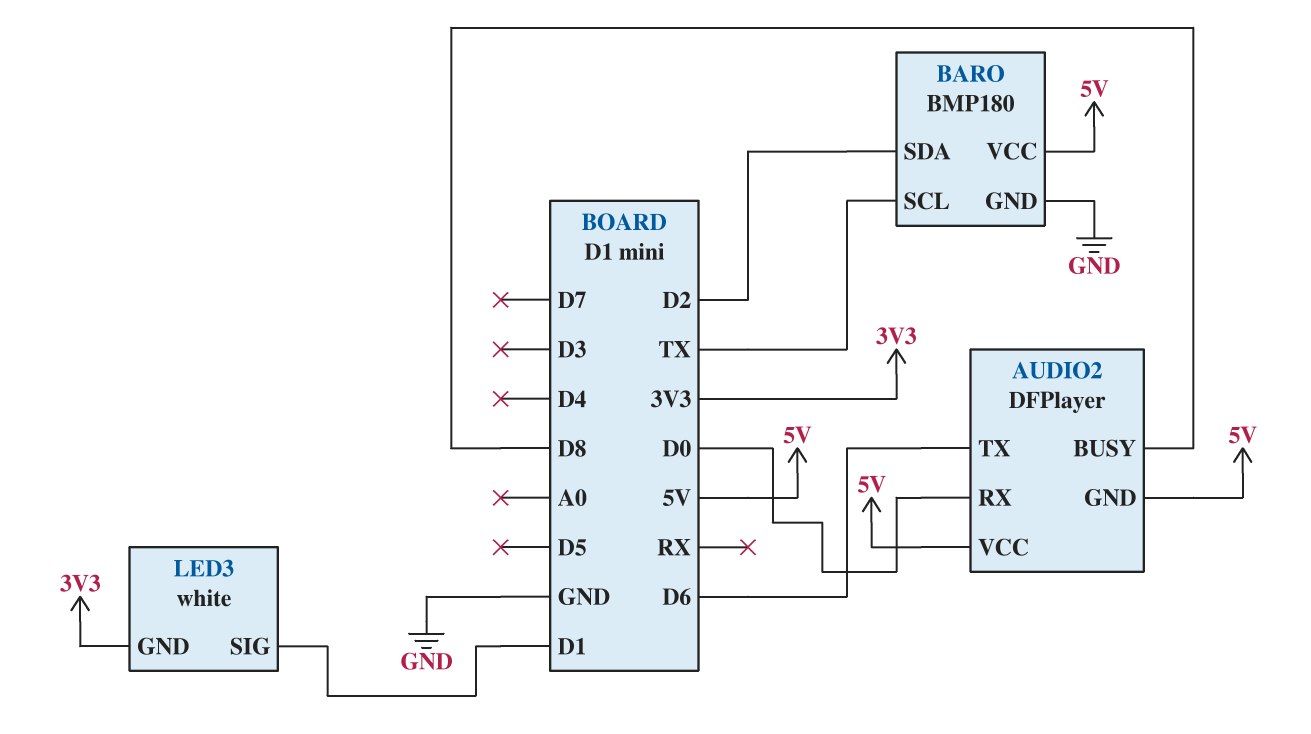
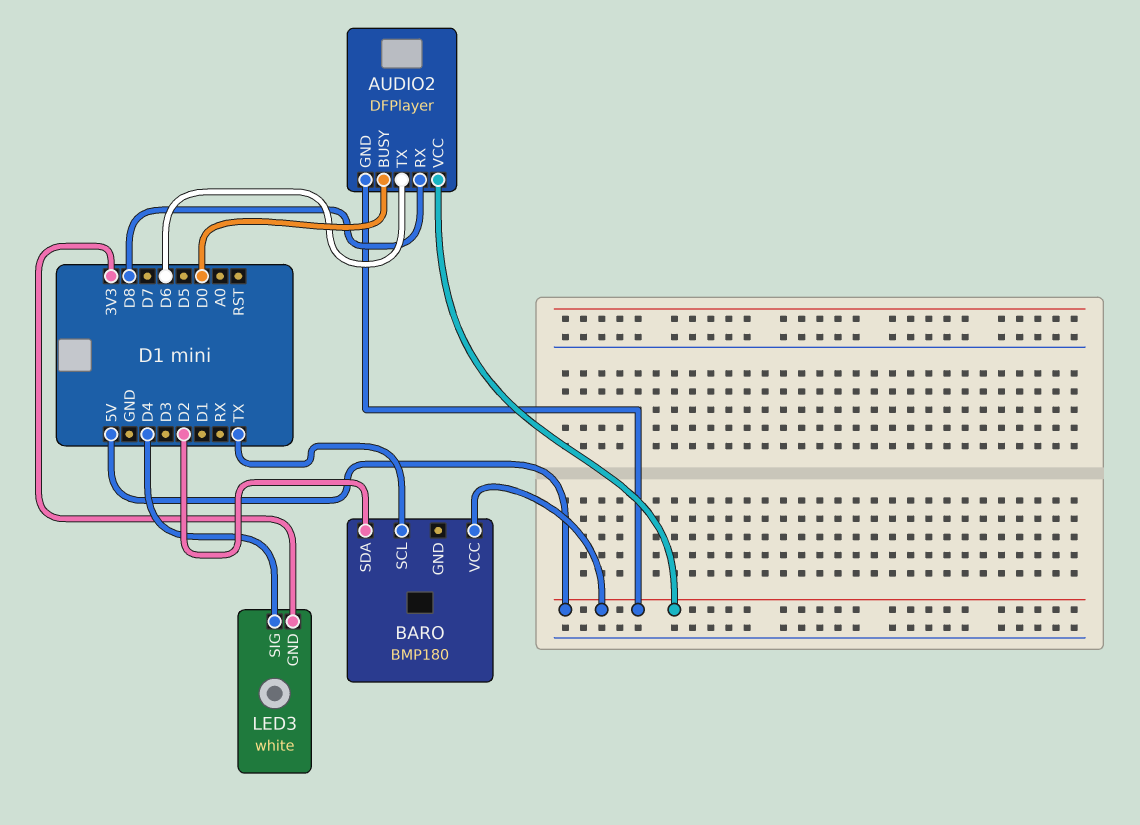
AUDIO2 pin BUSY: D8 -> D0
AUDIO2 pin RX: D0 -> D8
BARO pin GND: GND -> none
LED3 pin SIG: D1 -> D4

